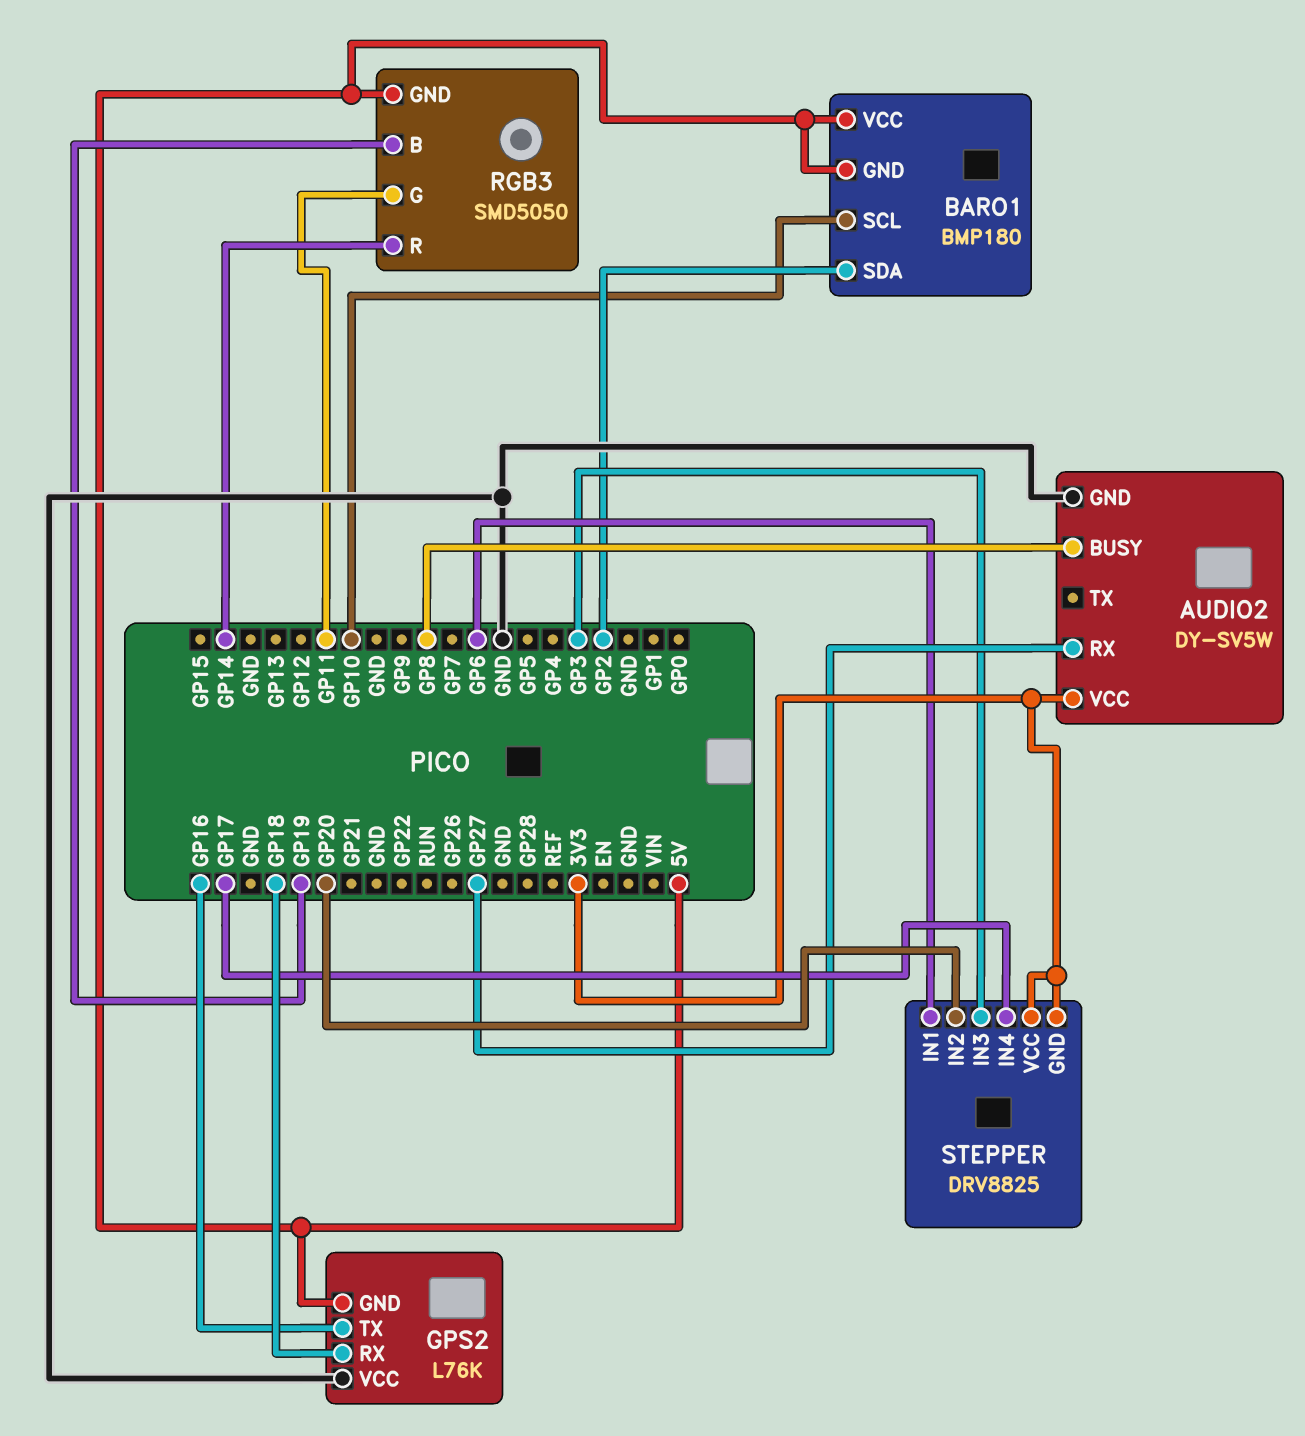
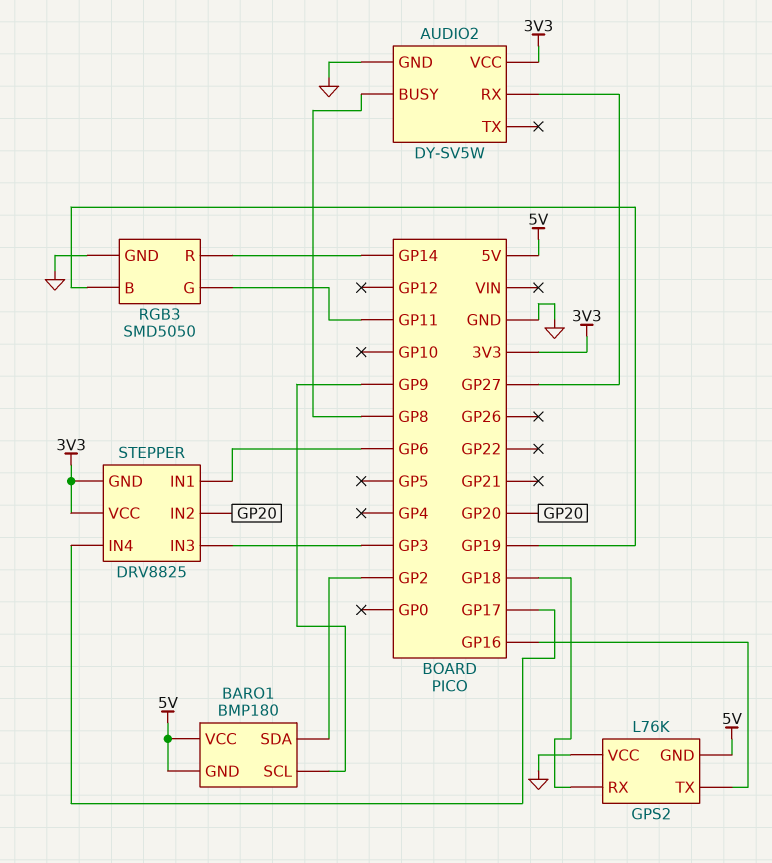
BARO1 pin SCL: GP10 -> GP9
RGB3 pin GND: 5V -> GND

